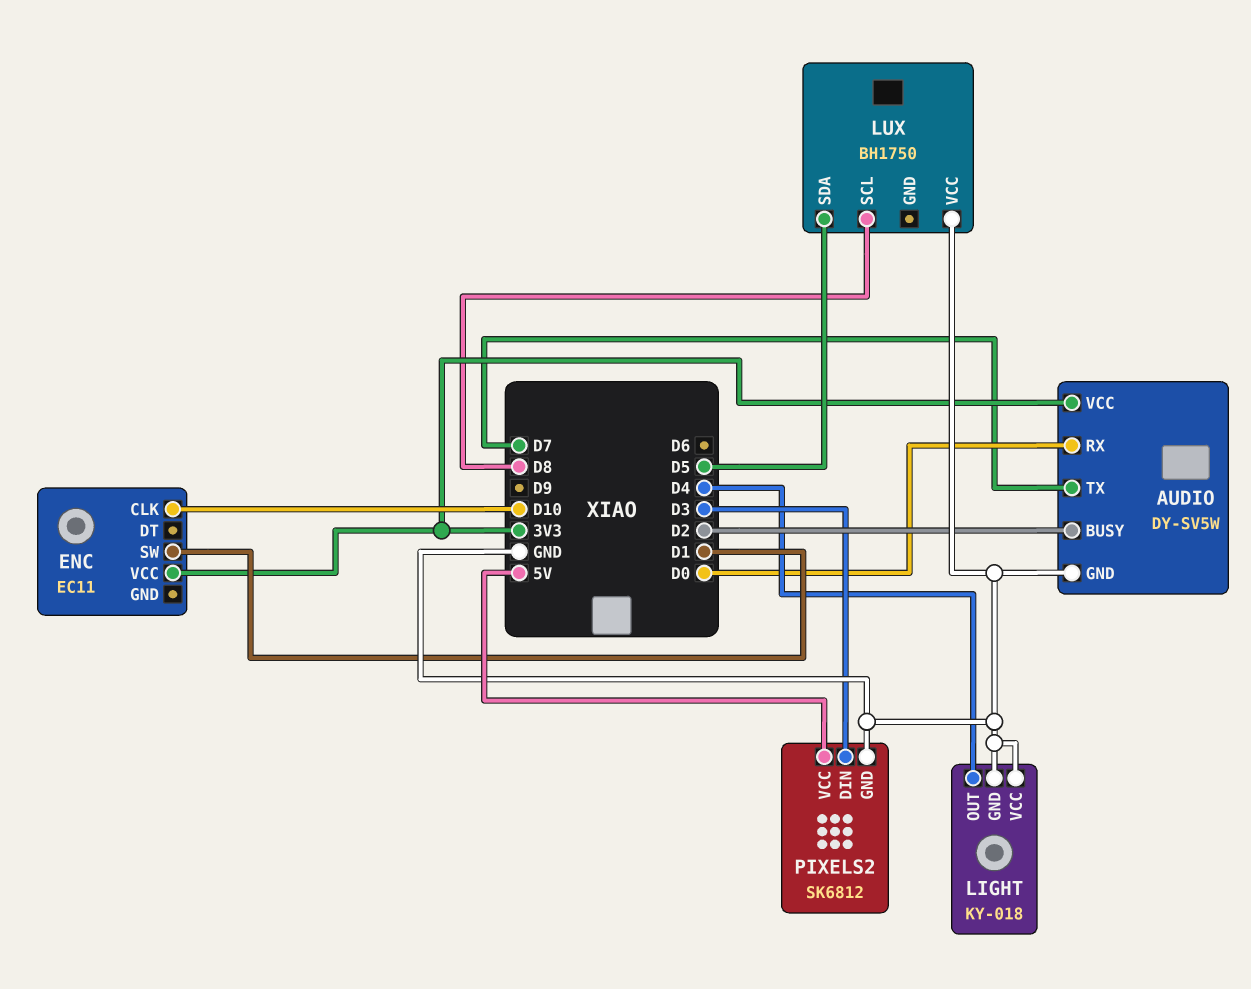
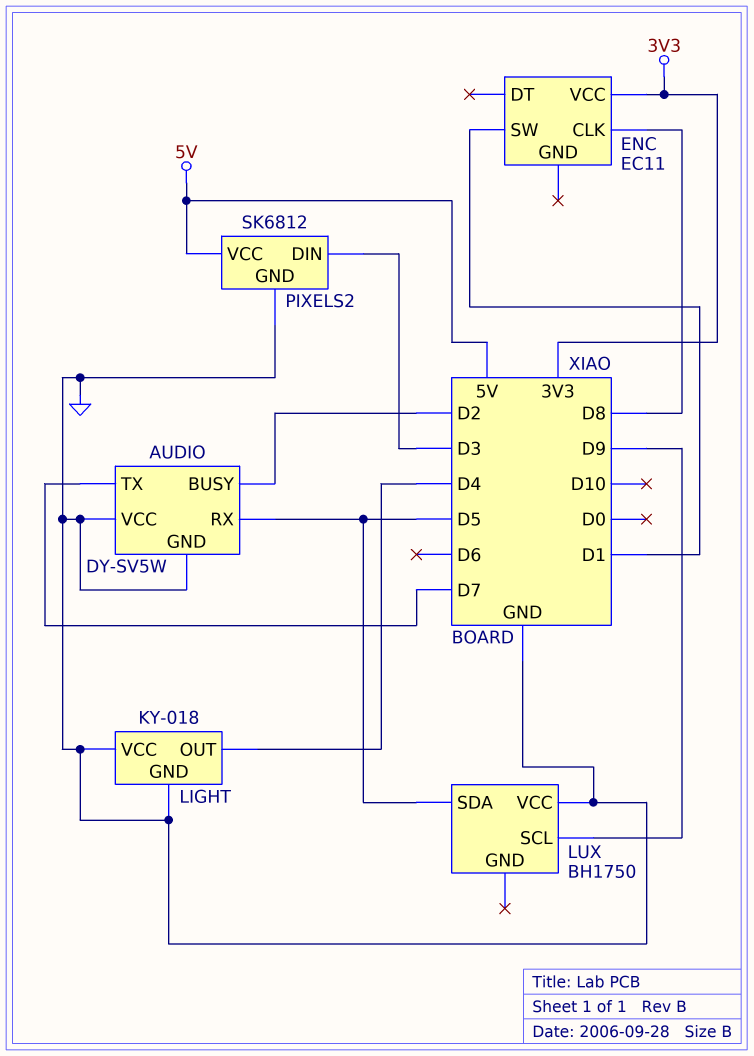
AUDIO pin RX: D0 -> D5
AUDIO pin VCC: 3V3 -> GND
ENC pin CLK: D10 -> D8
LUX pin SCL: D8 -> D9

